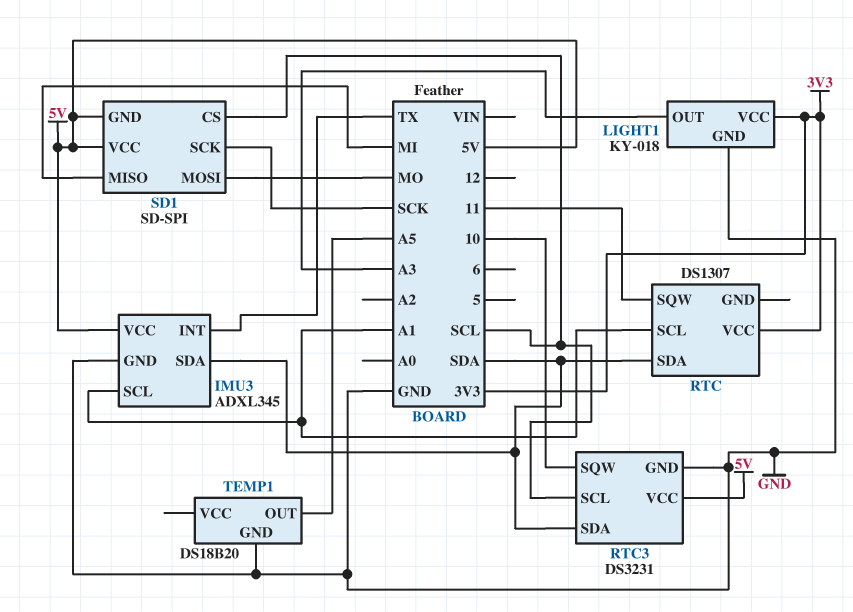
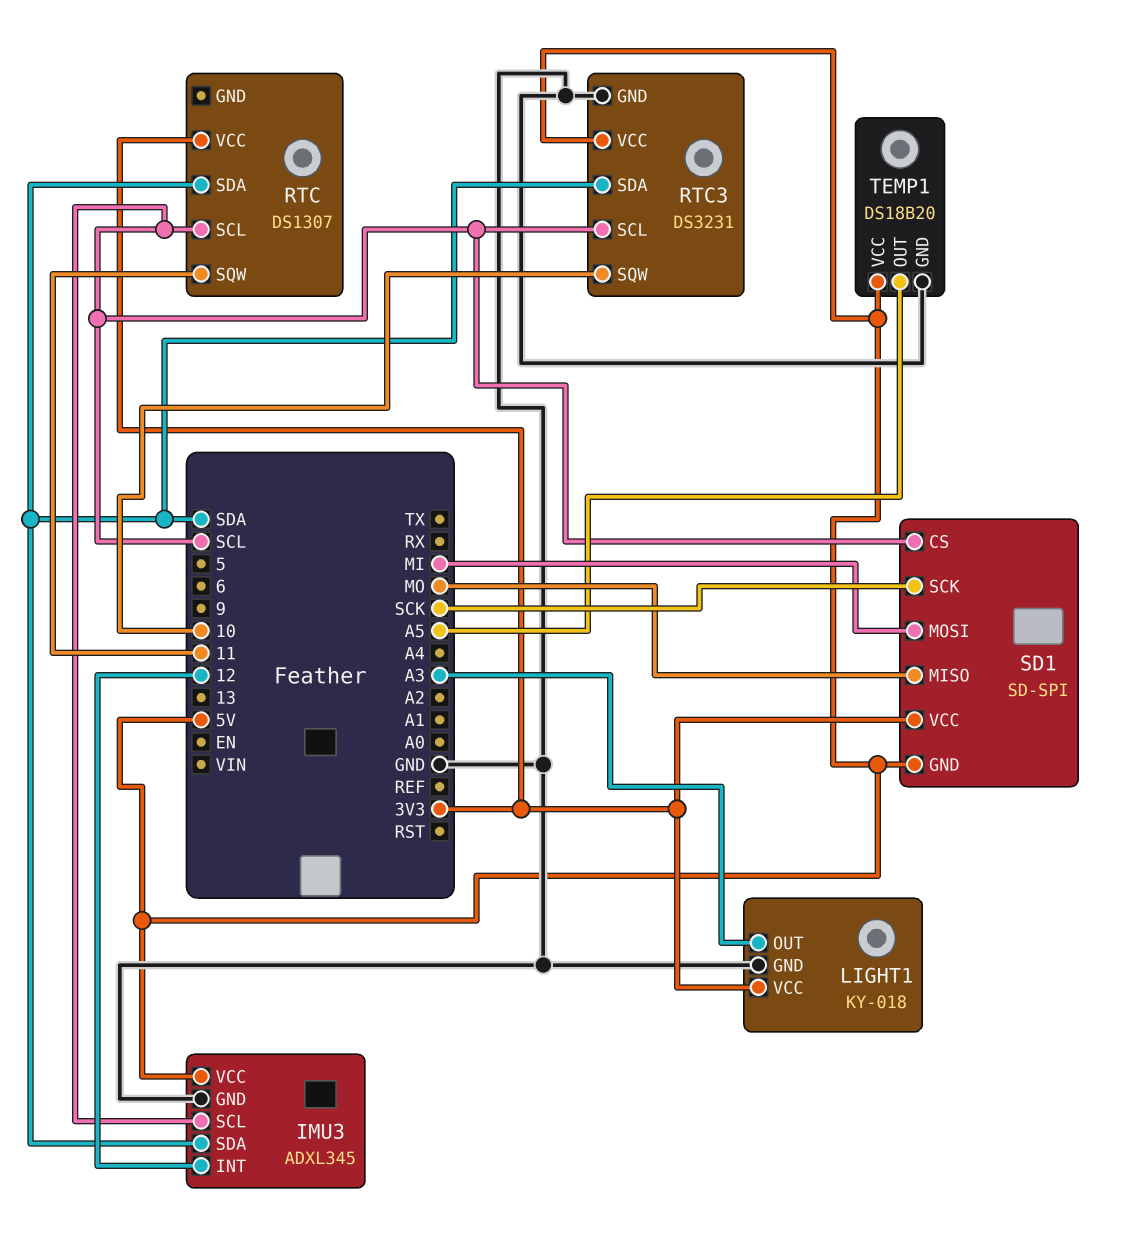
IMU3 pin INT: TX -> 12
IMU3 pin SCL: A1 -> SCL
RTC pin SCL: A1 -> SCL
SD1 pin MISO: MI -> MO
SD1 pin MOSI: MO -> MI
SD1 pin VCC: 5V -> 3V3
TEMP1 pin VCC: none -> 5V

